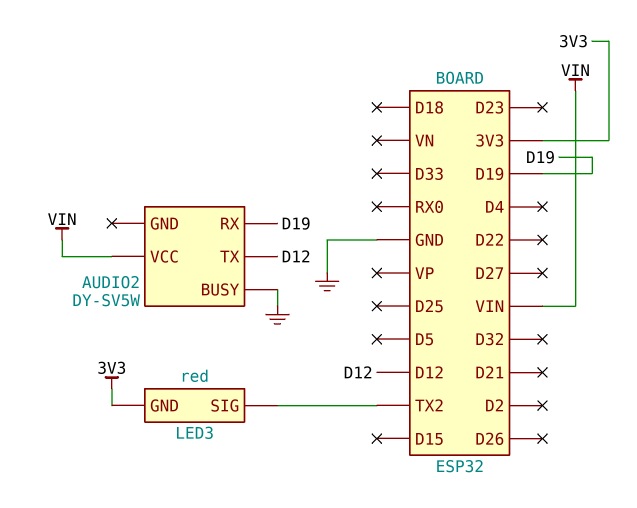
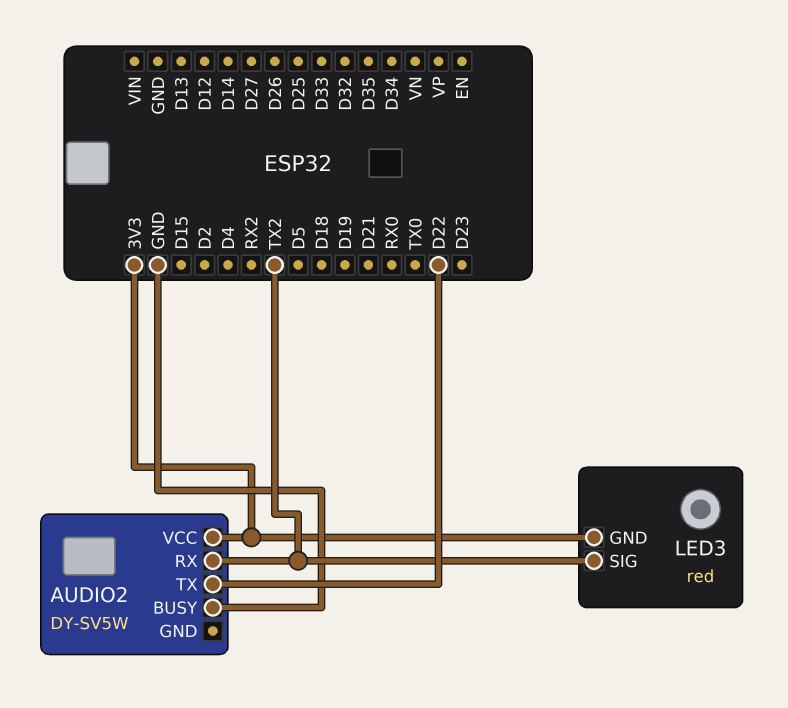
AUDIO2 pin RX: D19 -> TX2
AUDIO2 pin TX: D12 -> D22
AUDIO2 pin VCC: VIN -> 3V3

